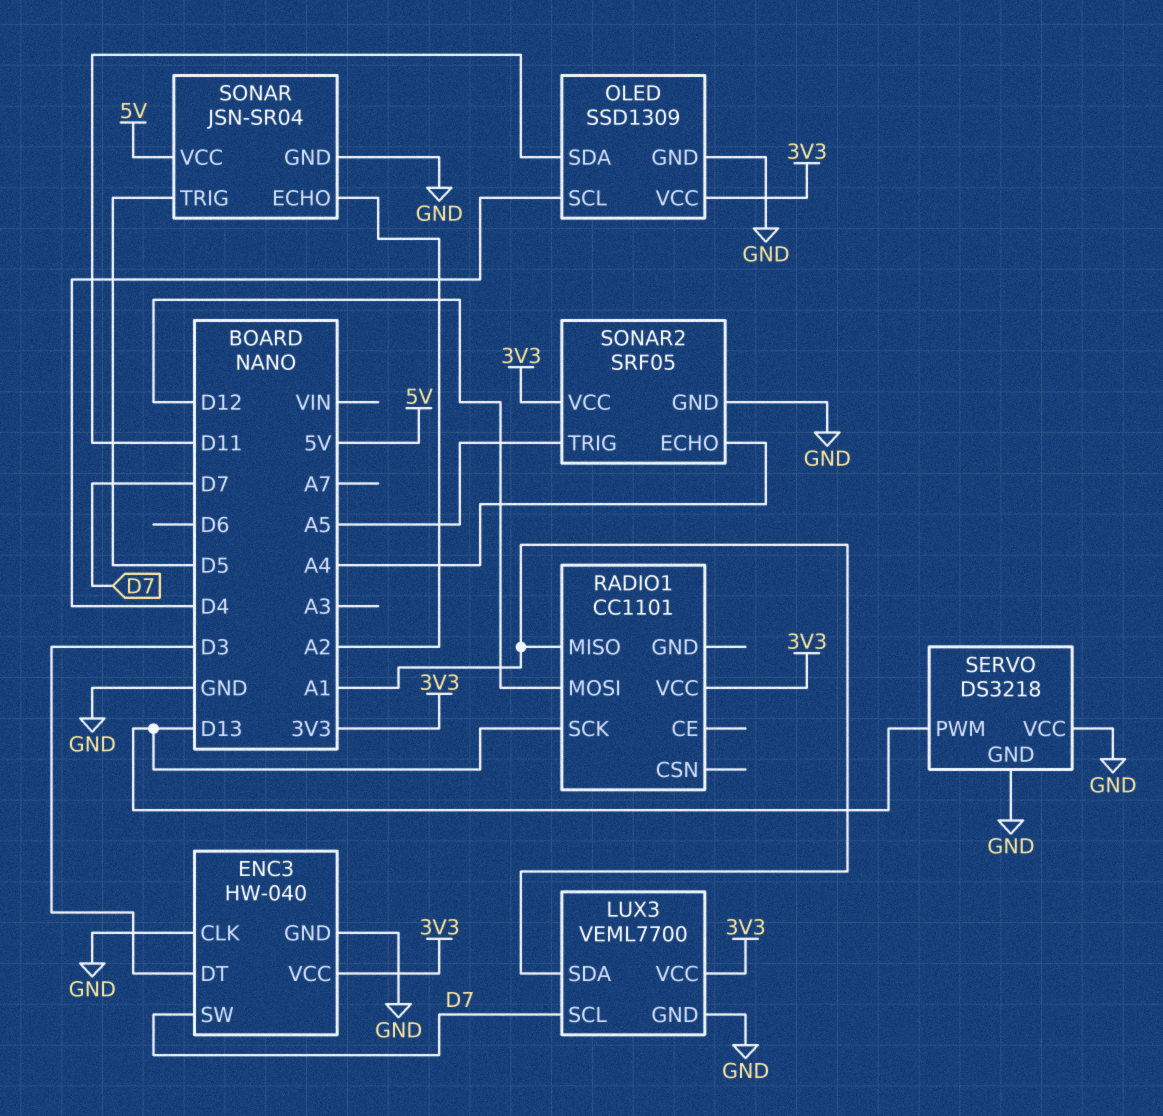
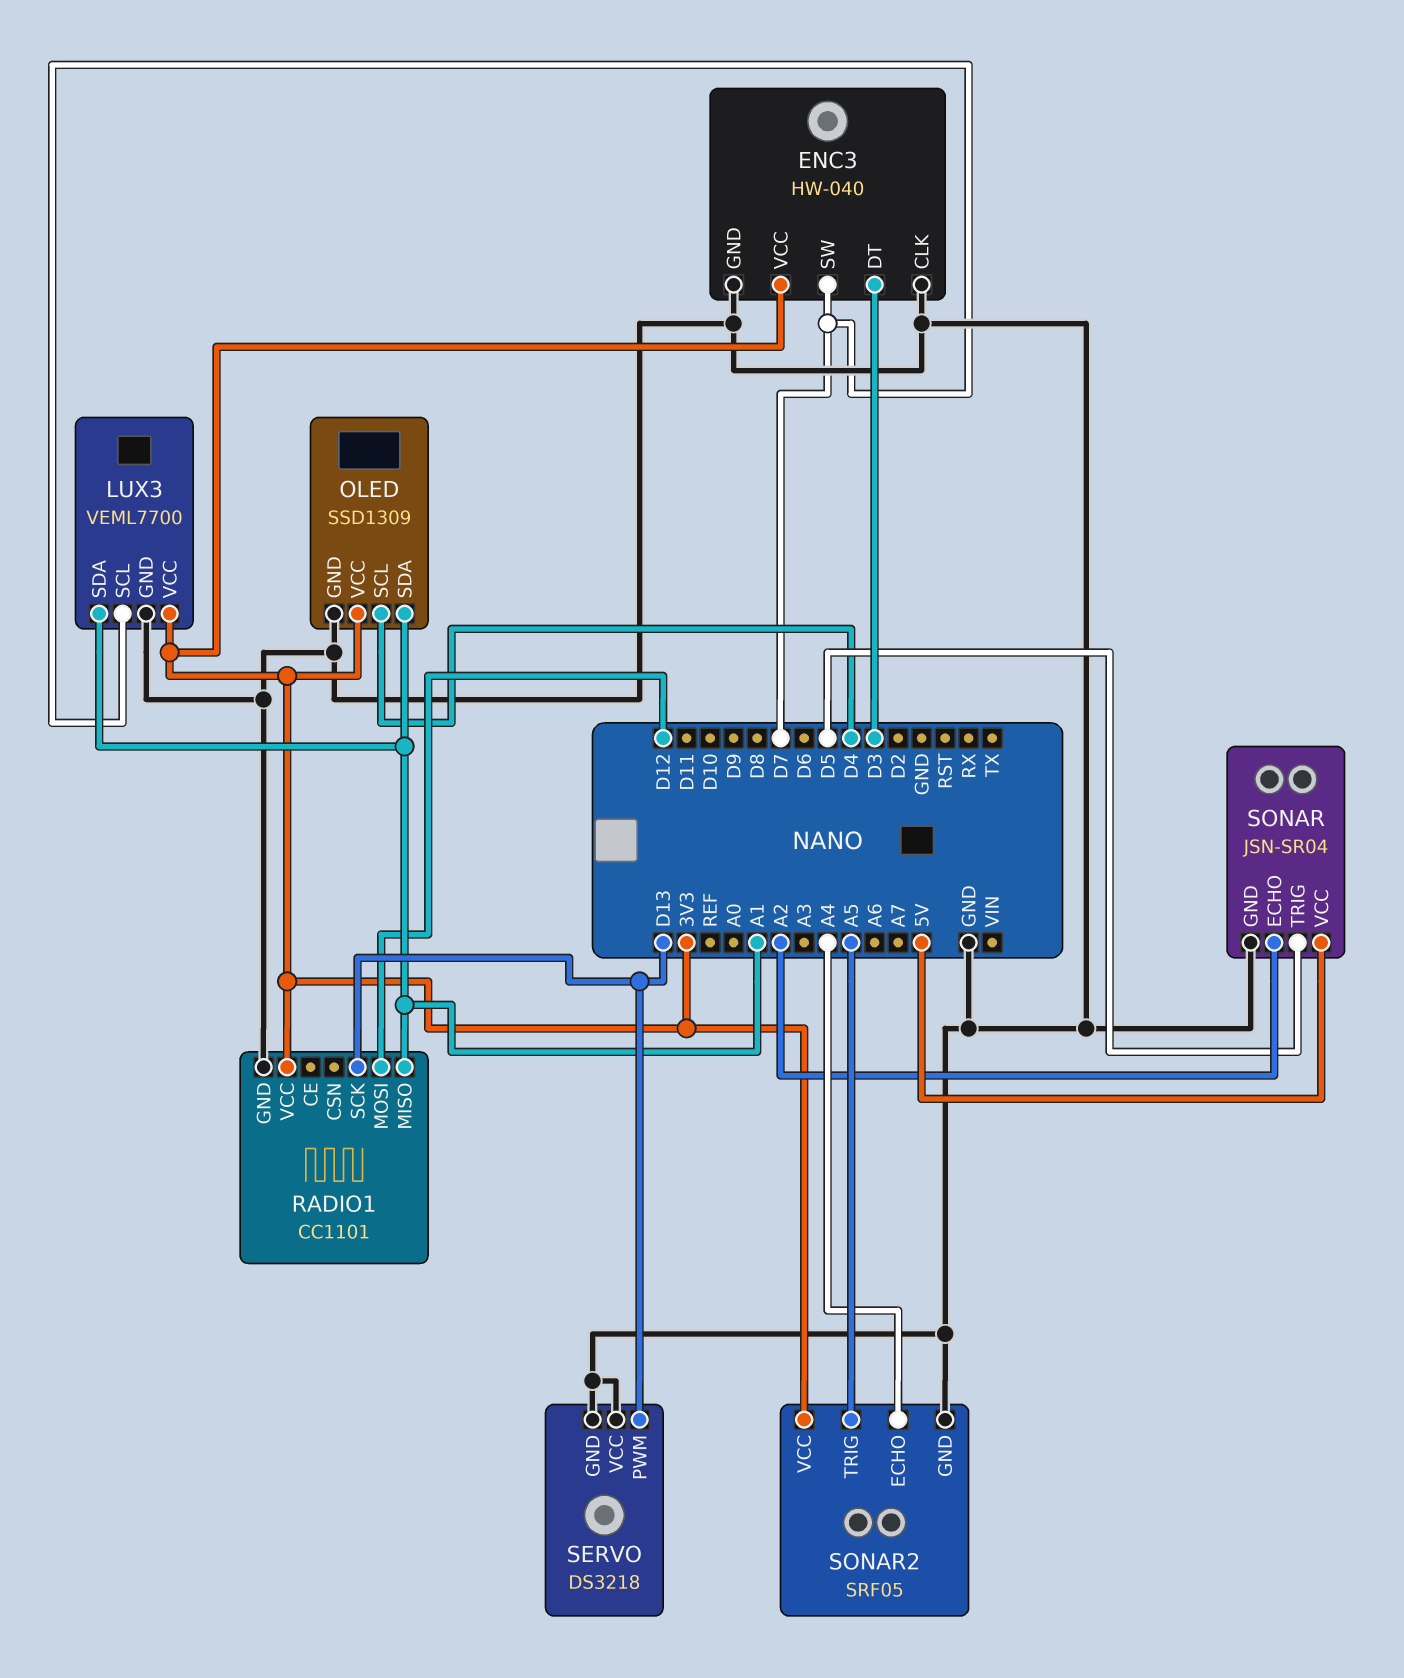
OLED pin SDA: D11 -> A1
RADIO1 pin GND: none -> GND

